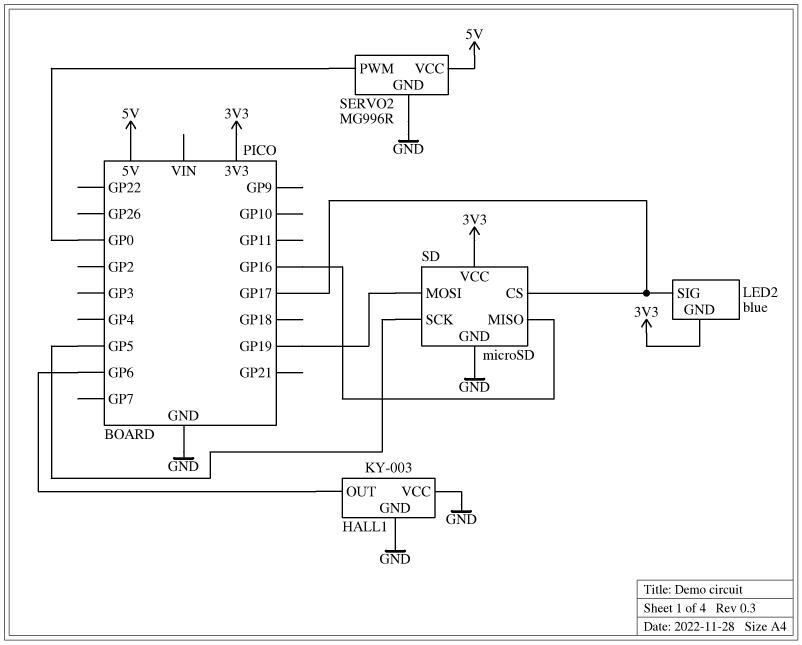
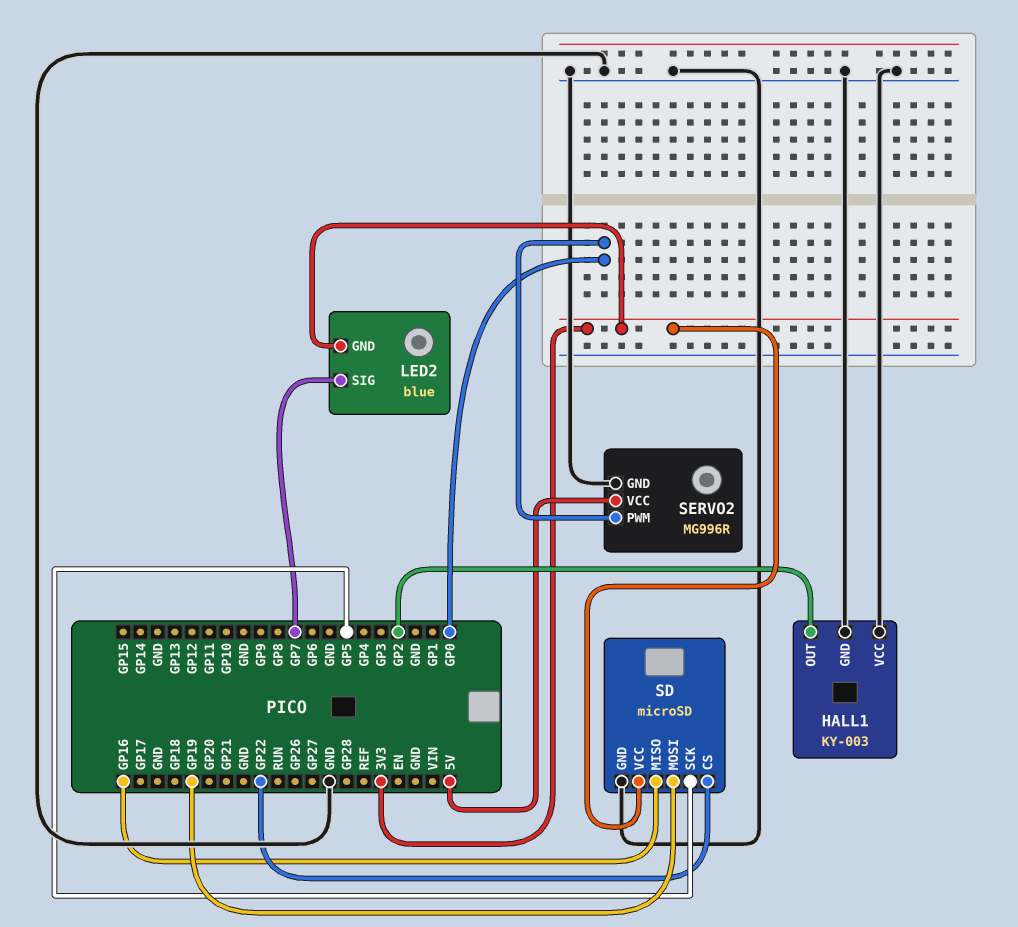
HALL1 pin OUT: GP6 -> GP2
LED2 pin SIG: GP17 -> GP7
SD pin CS: GP17 -> GP22

